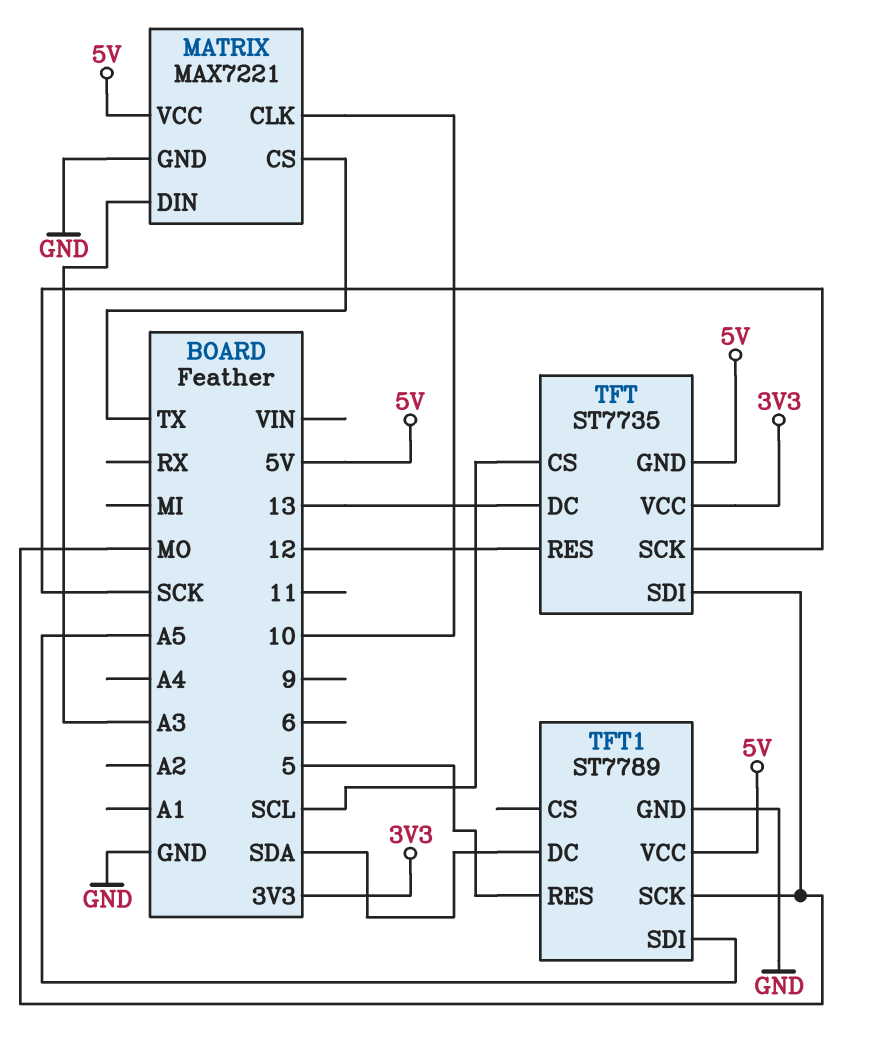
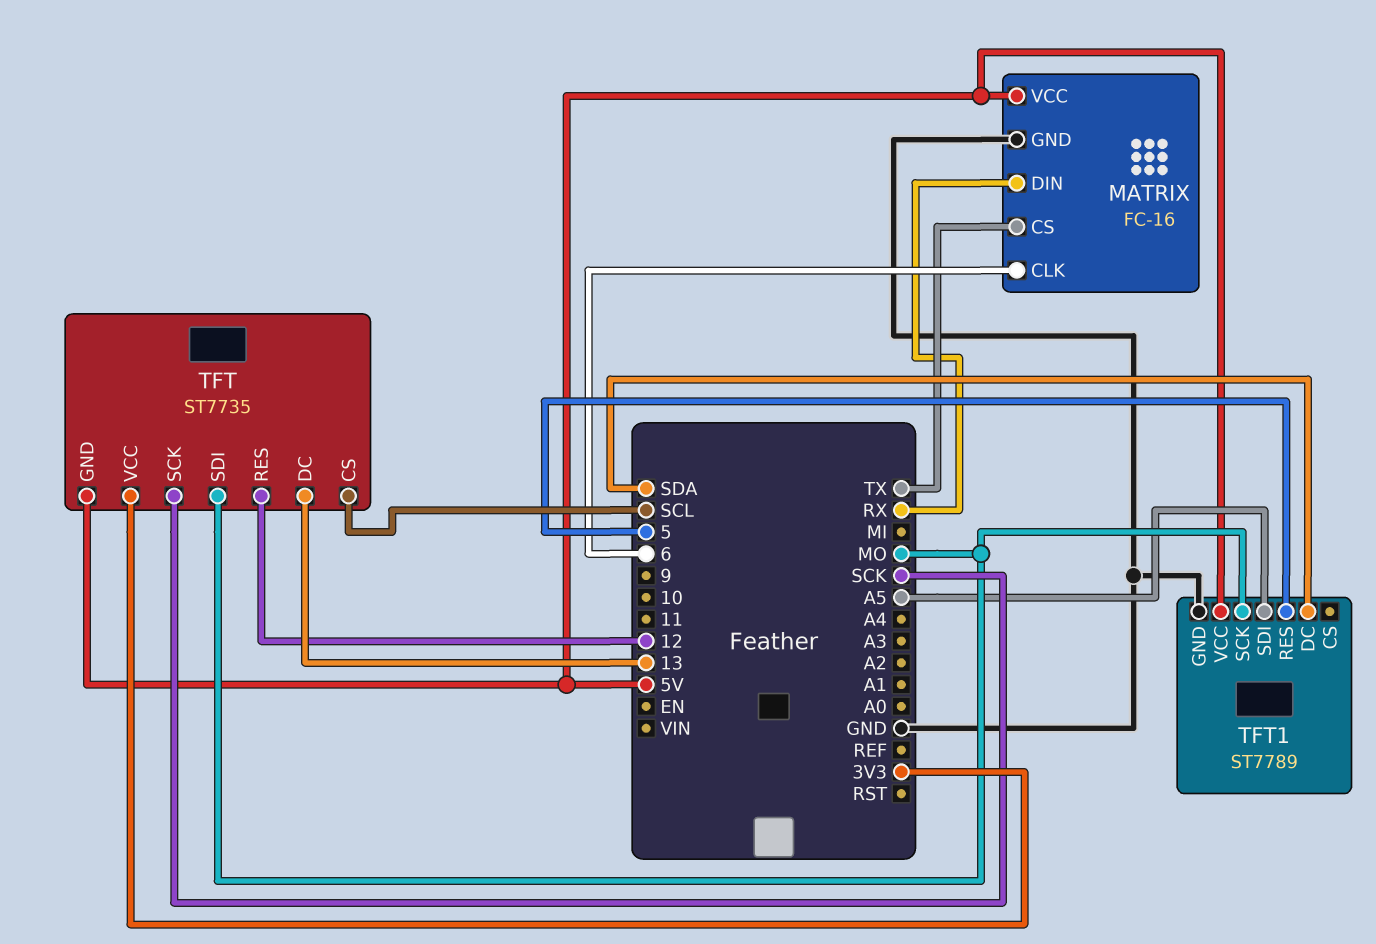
MATRIX: MAX7221 -> FC-16
MATRIX pin CLK: 10 -> 6
MATRIX pin DIN: A3 -> RX

